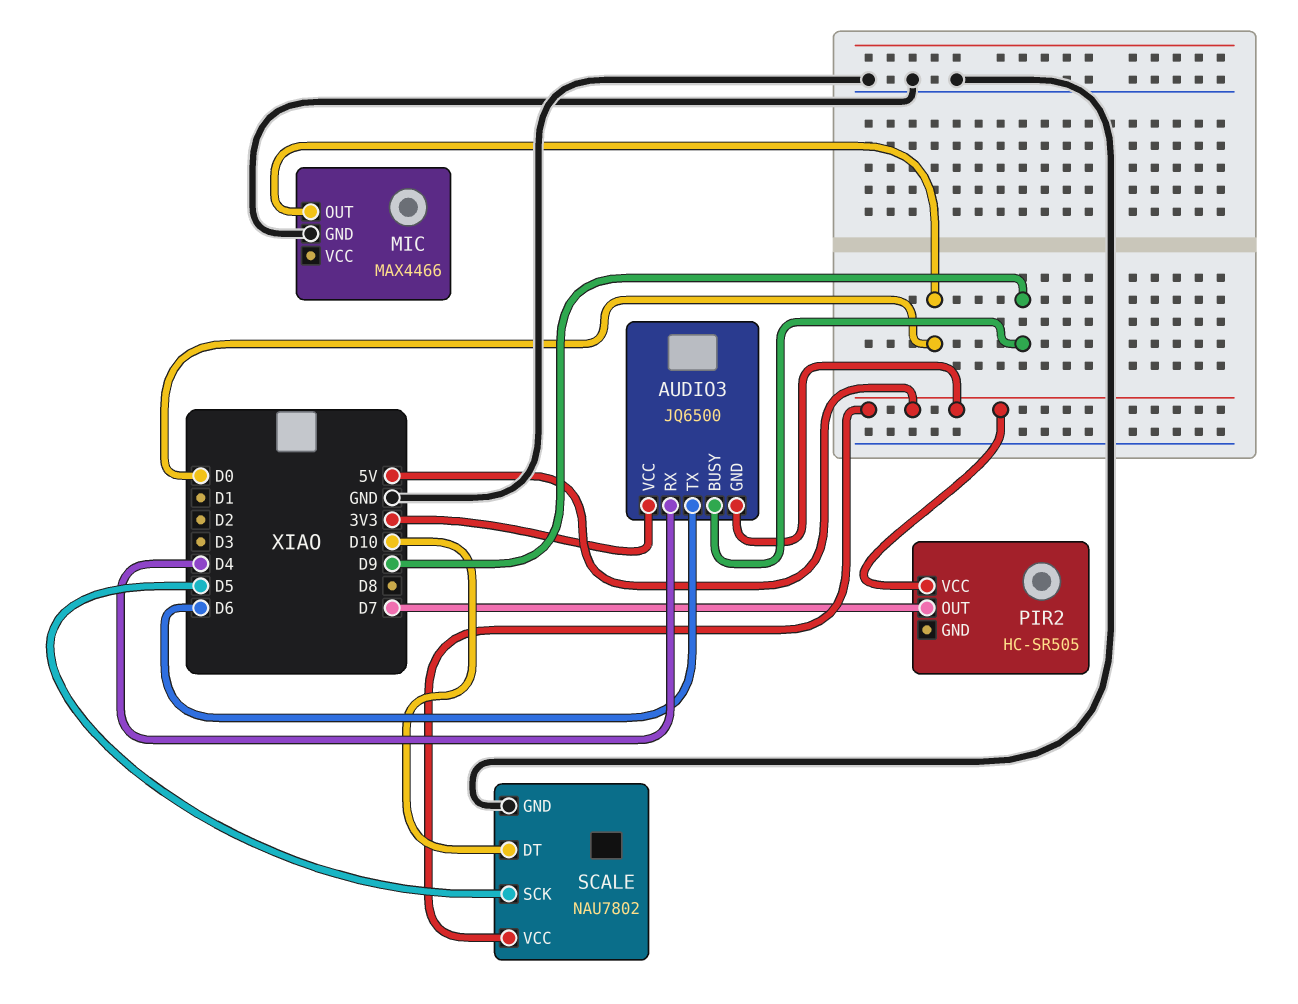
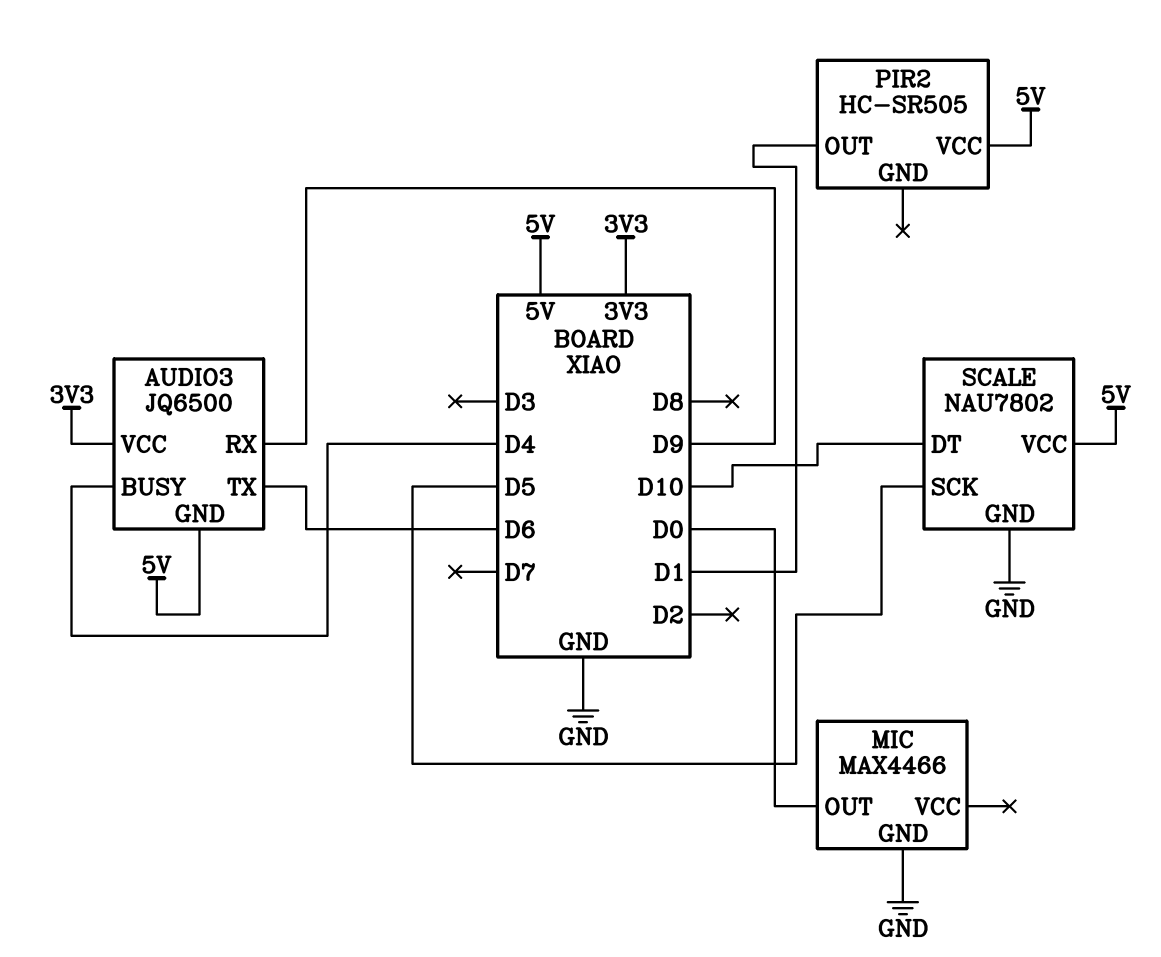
AUDIO3 pin BUSY: D9 -> D4
AUDIO3 pin RX: D4 -> D9
PIR2 pin OUT: D7 -> D1

